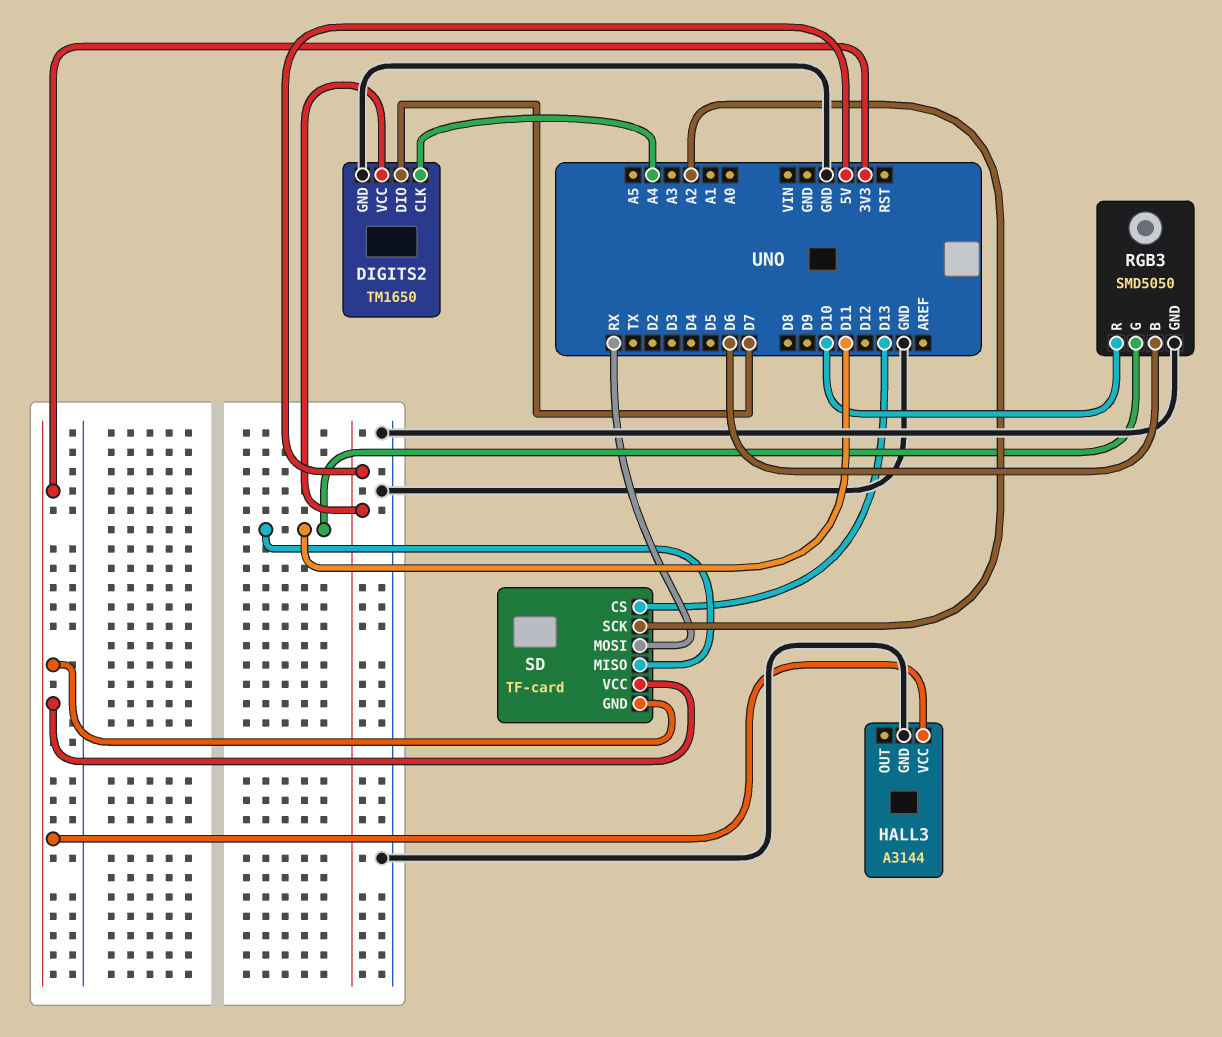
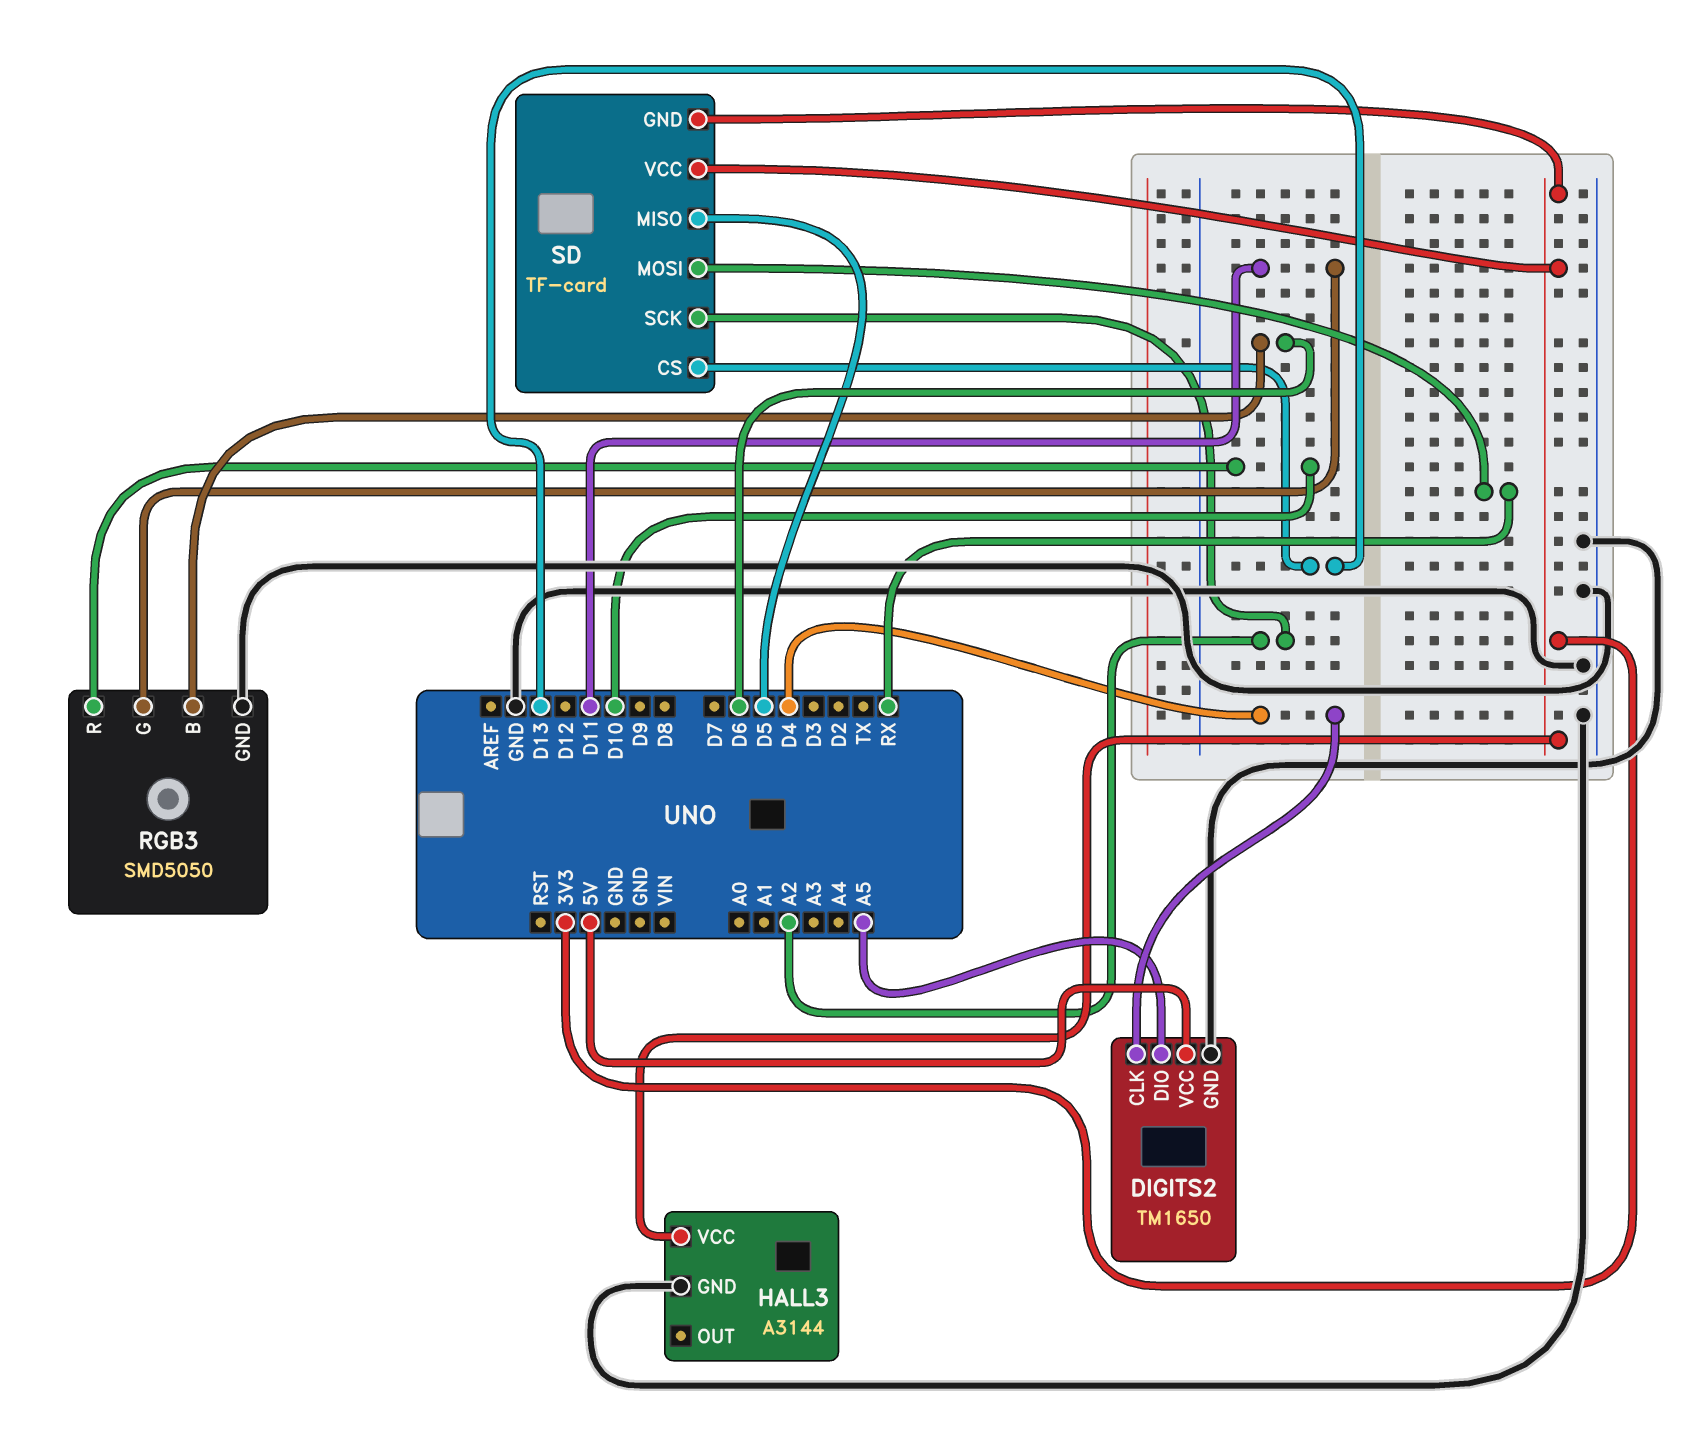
DIGITS2 pin CLK: A4 -> D4
DIGITS2 pin DIO: D7 -> A5
SD pin MISO: D11 -> D5

